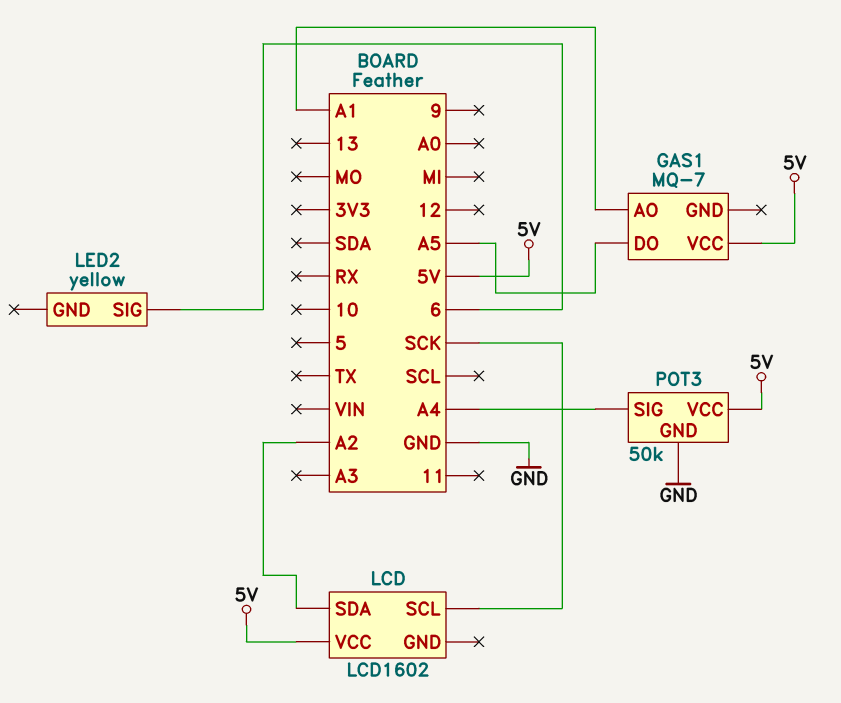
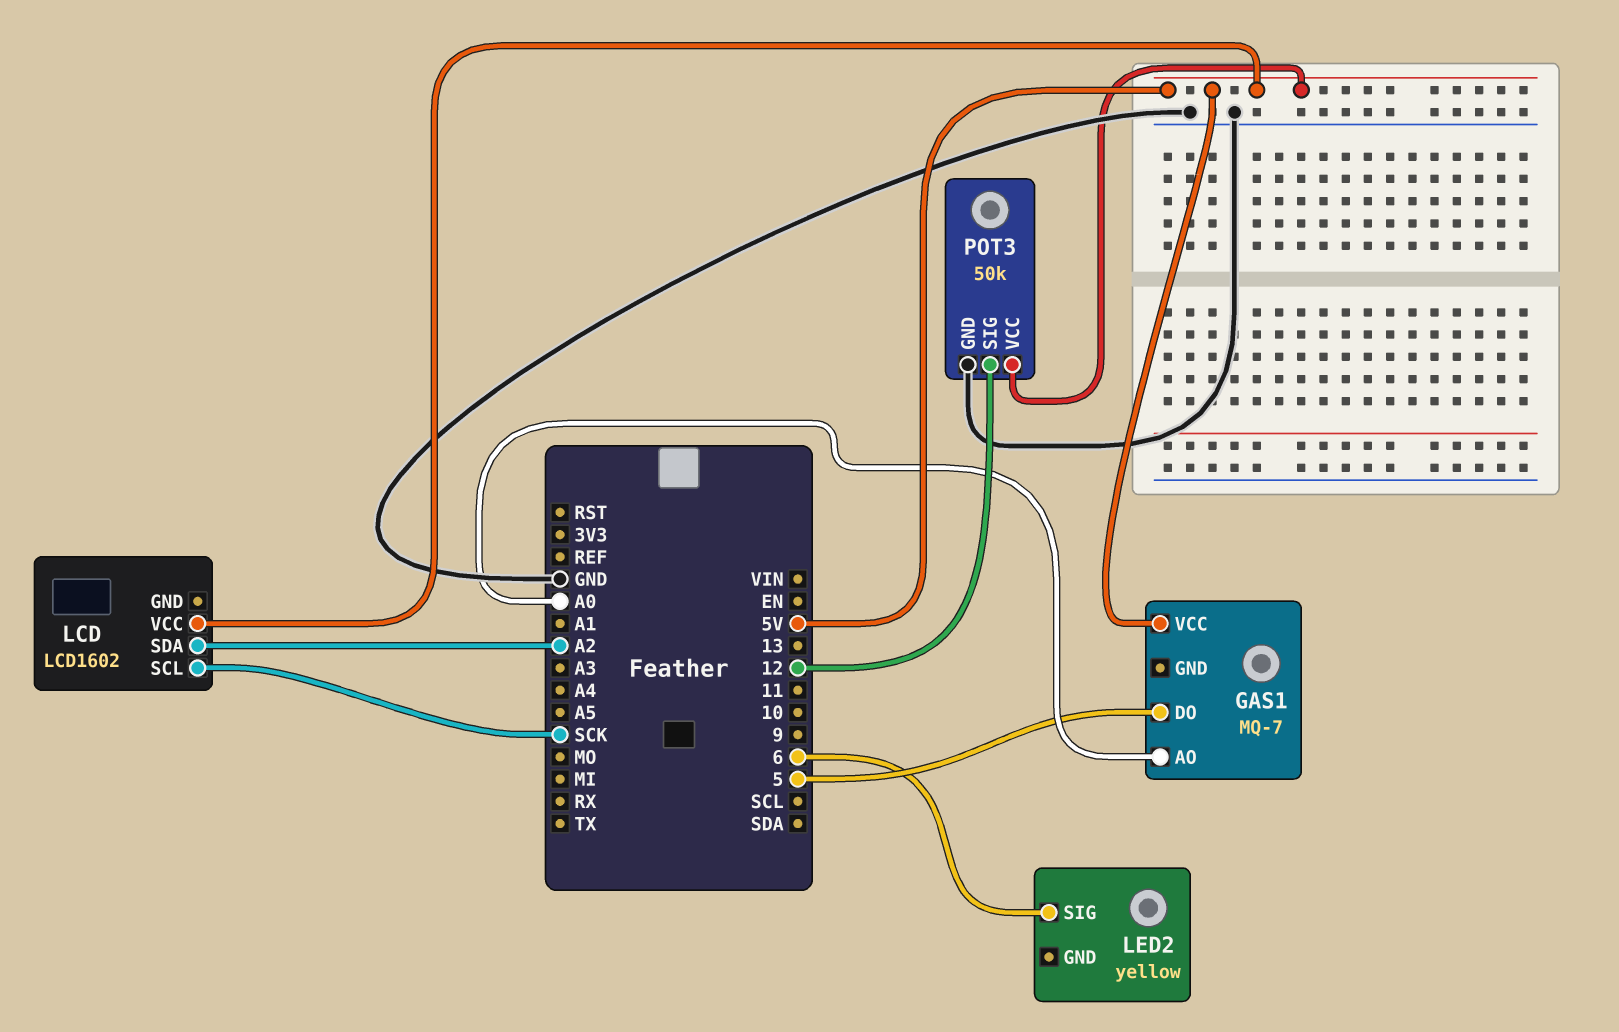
GAS1 pin AO: A1 -> A0
GAS1 pin DO: A5 -> 5
POT3 pin SIG: A4 -> 12

